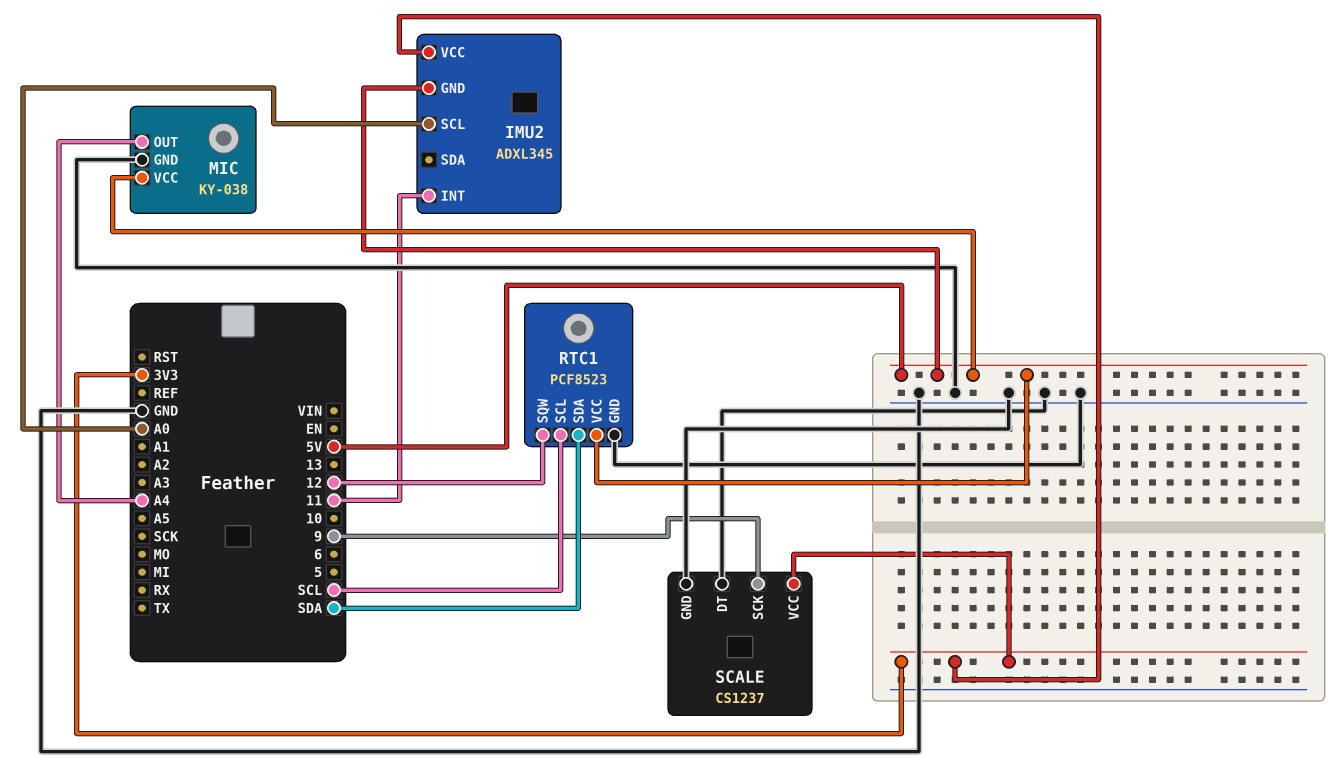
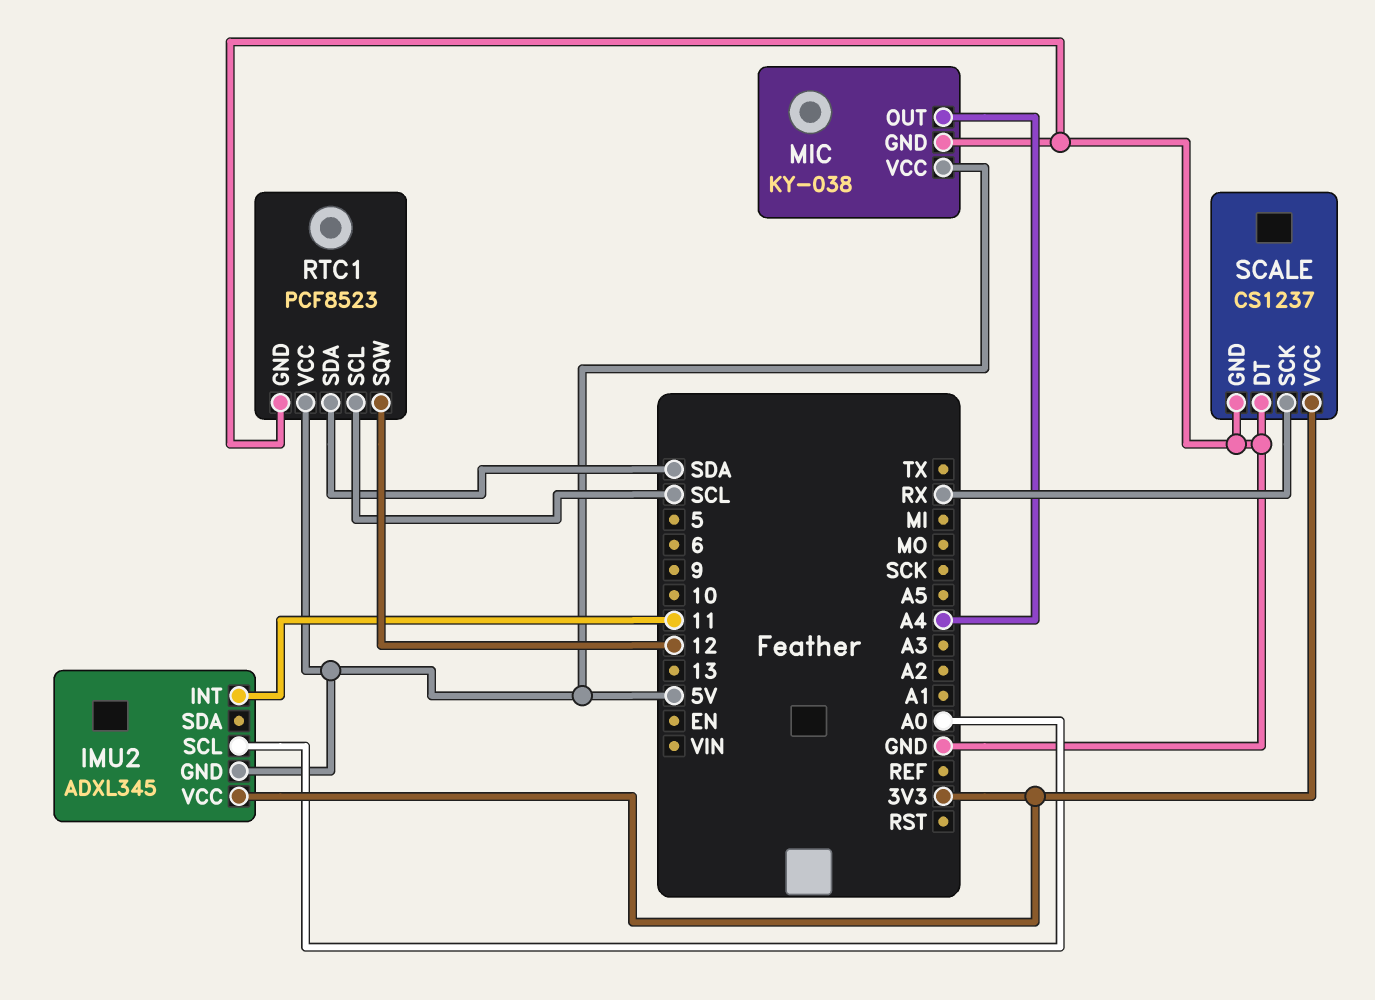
SCALE pin SCK: 9 -> RX

